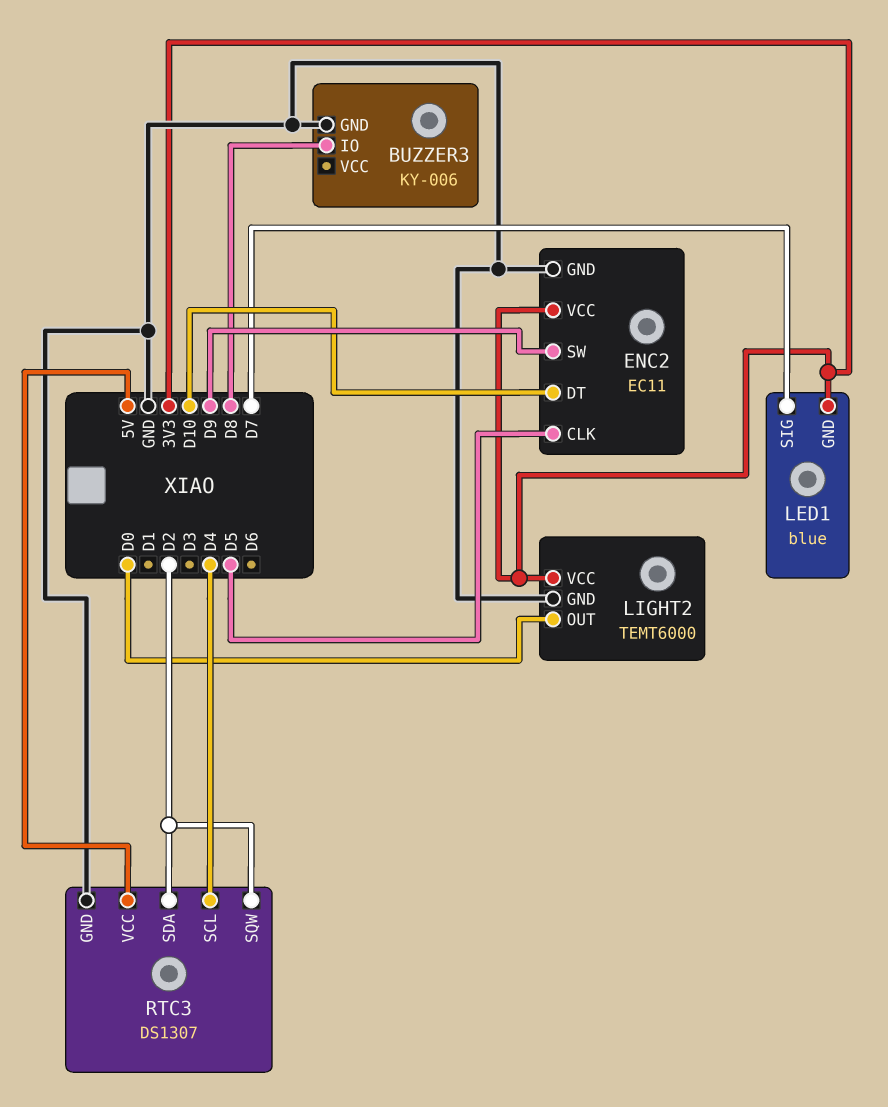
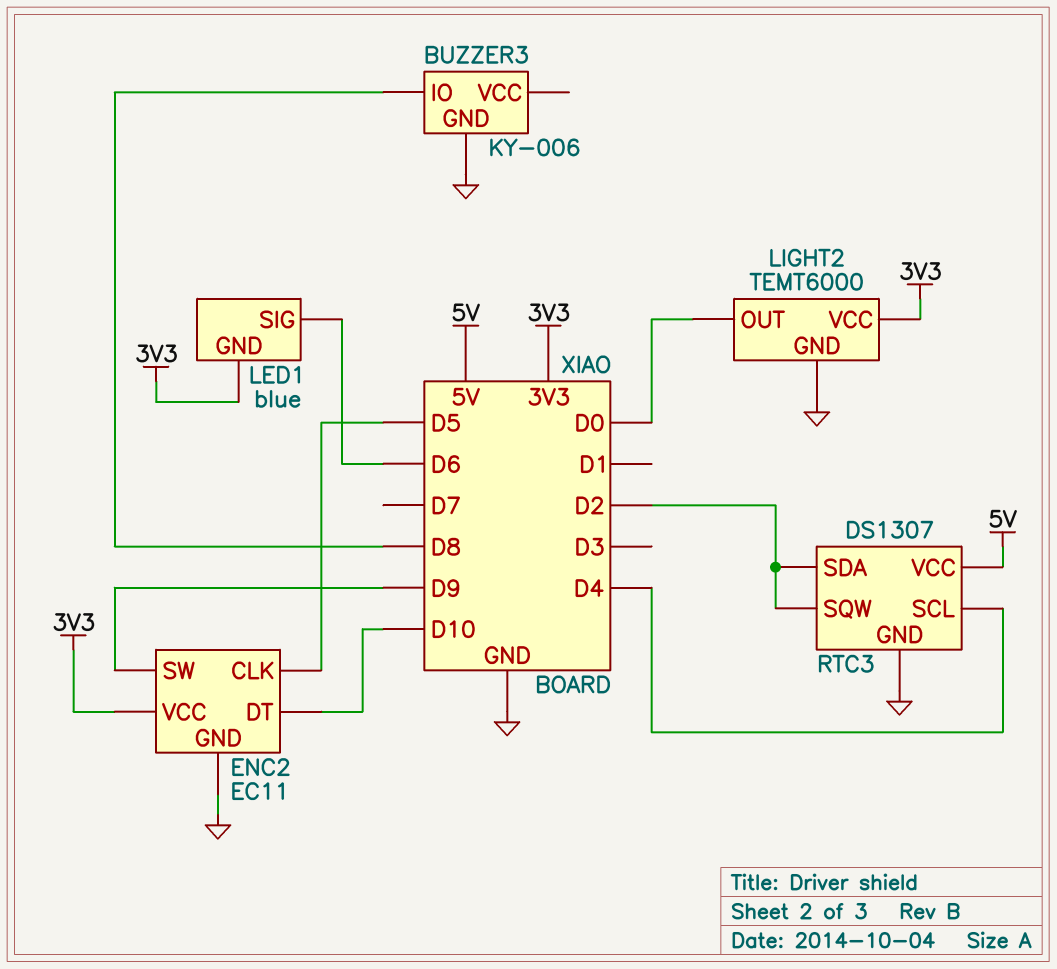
LED1 pin SIG: D7 -> D6

